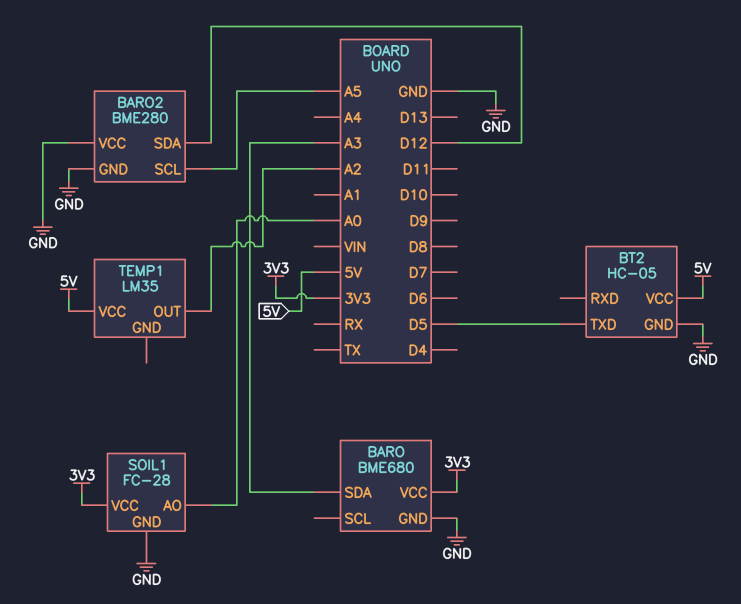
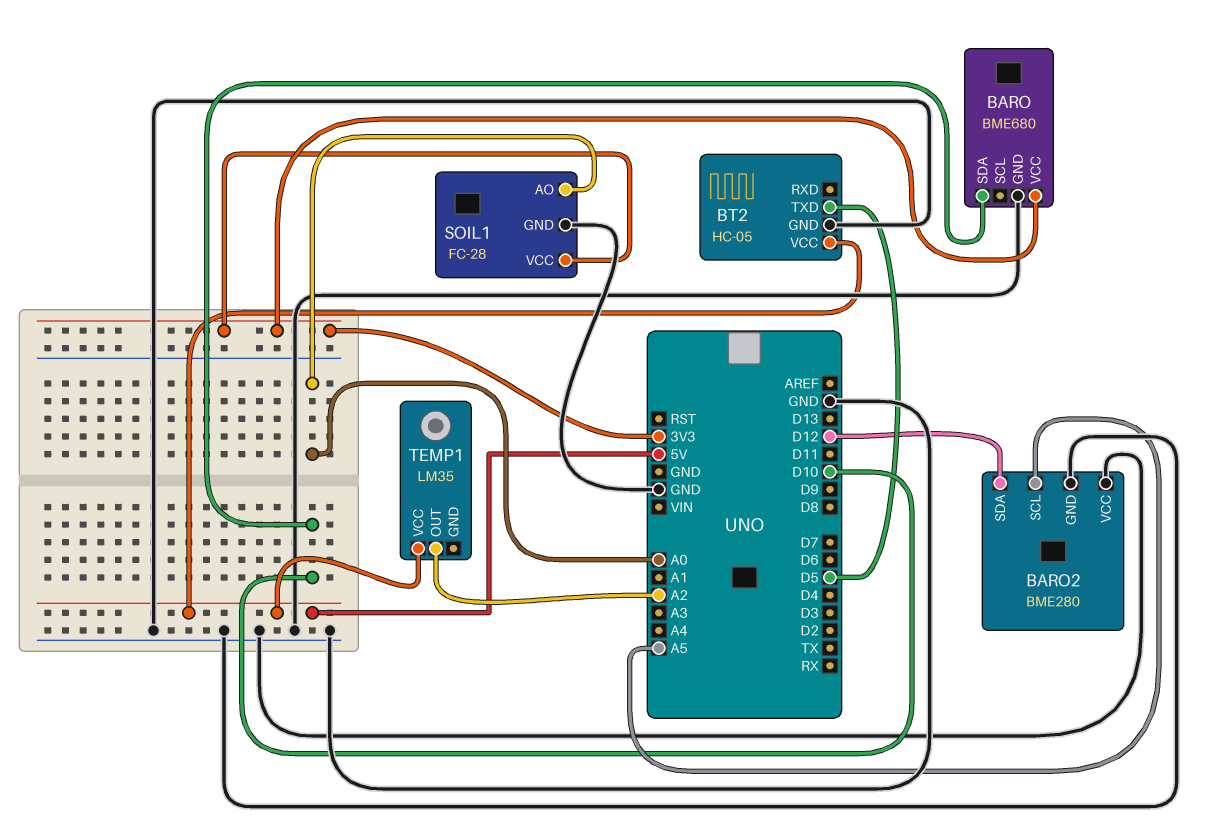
BARO pin SDA: A3 -> D10

